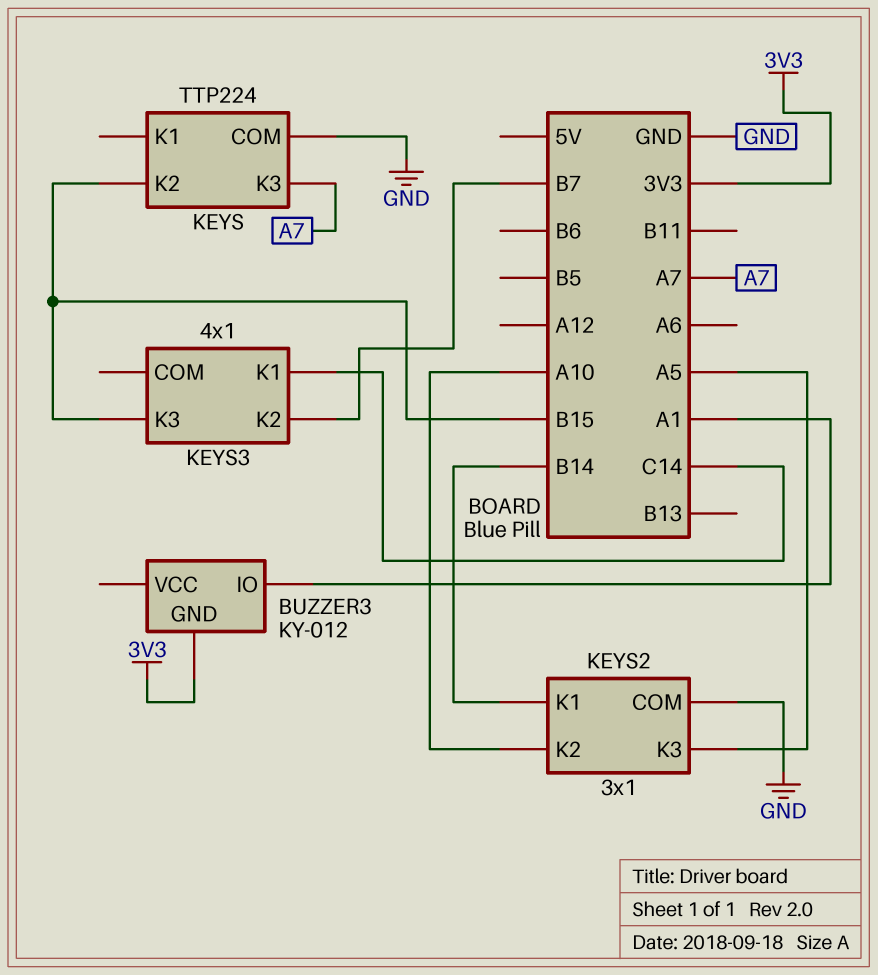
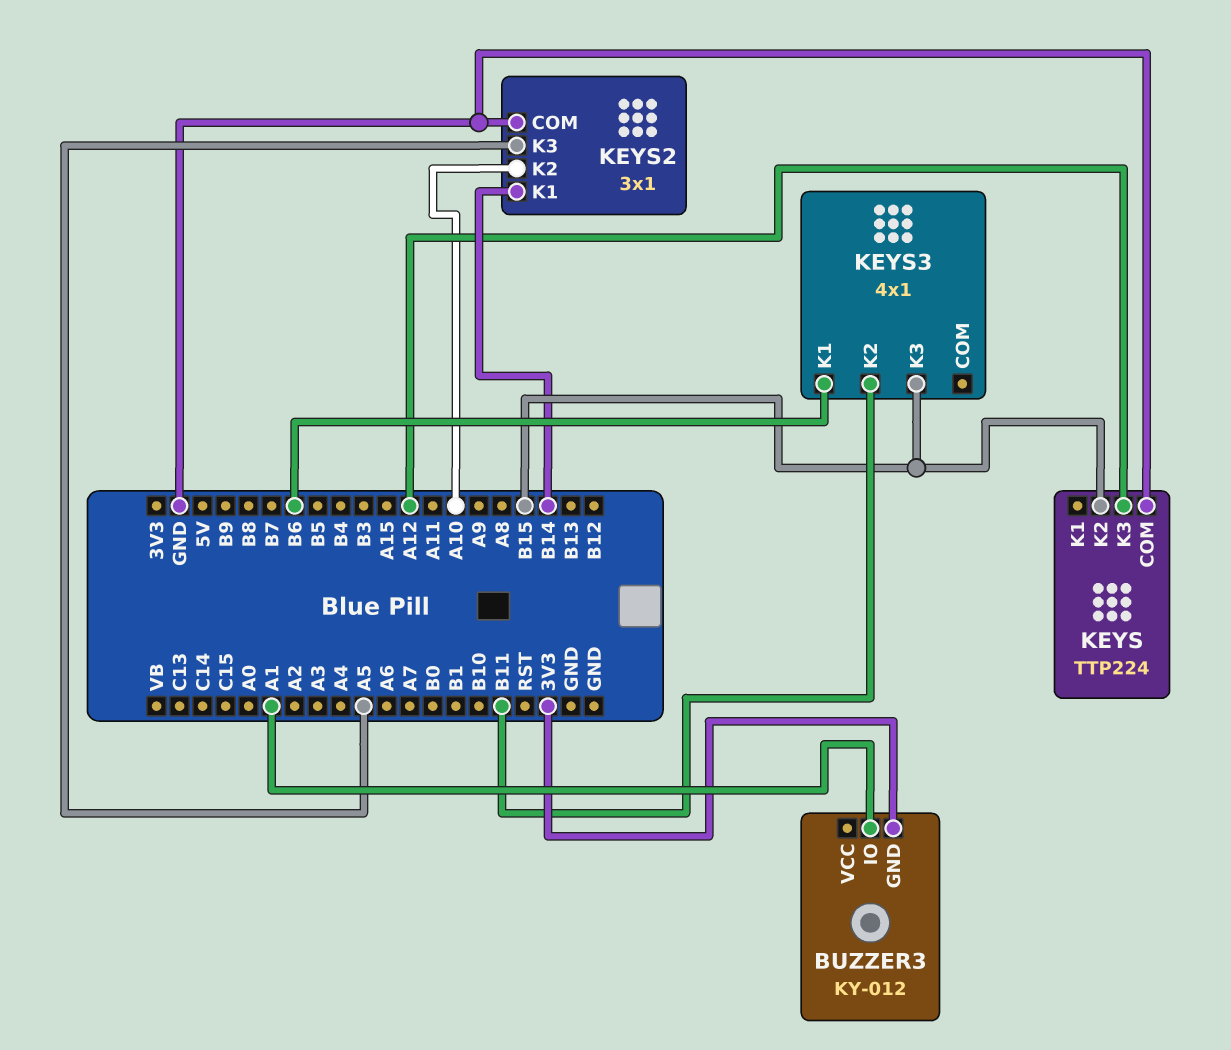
KEYS pin K3: A7 -> A12
KEYS3 pin K1: C14 -> B6
KEYS3 pin K2: B7 -> B11

